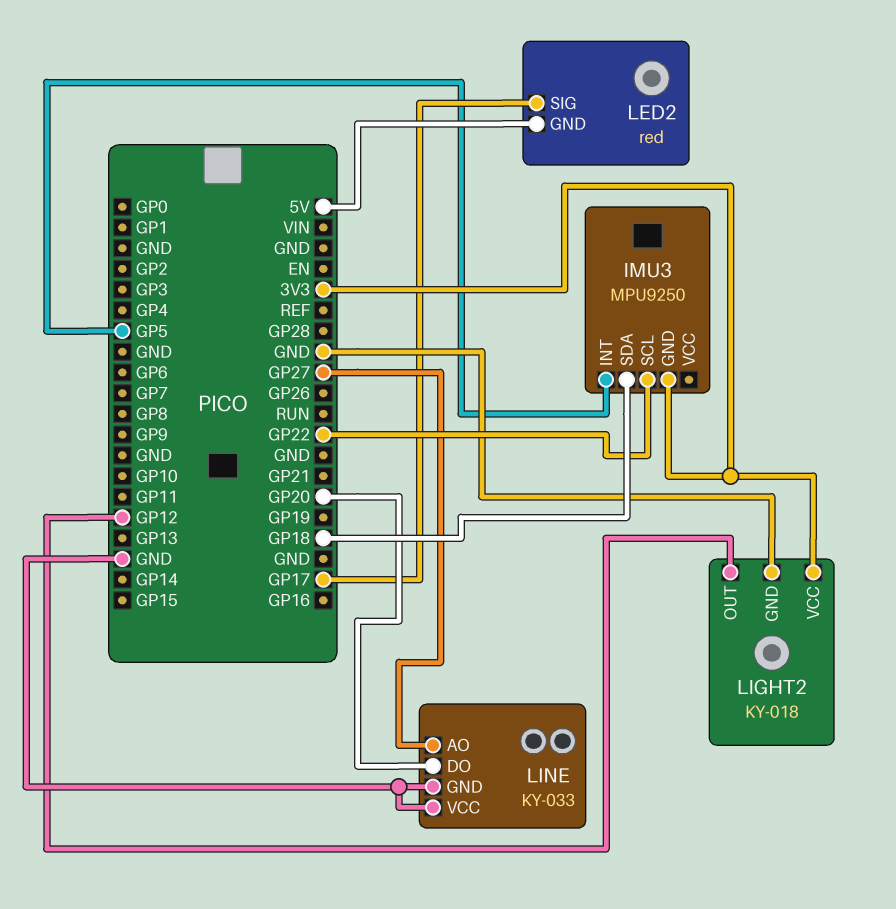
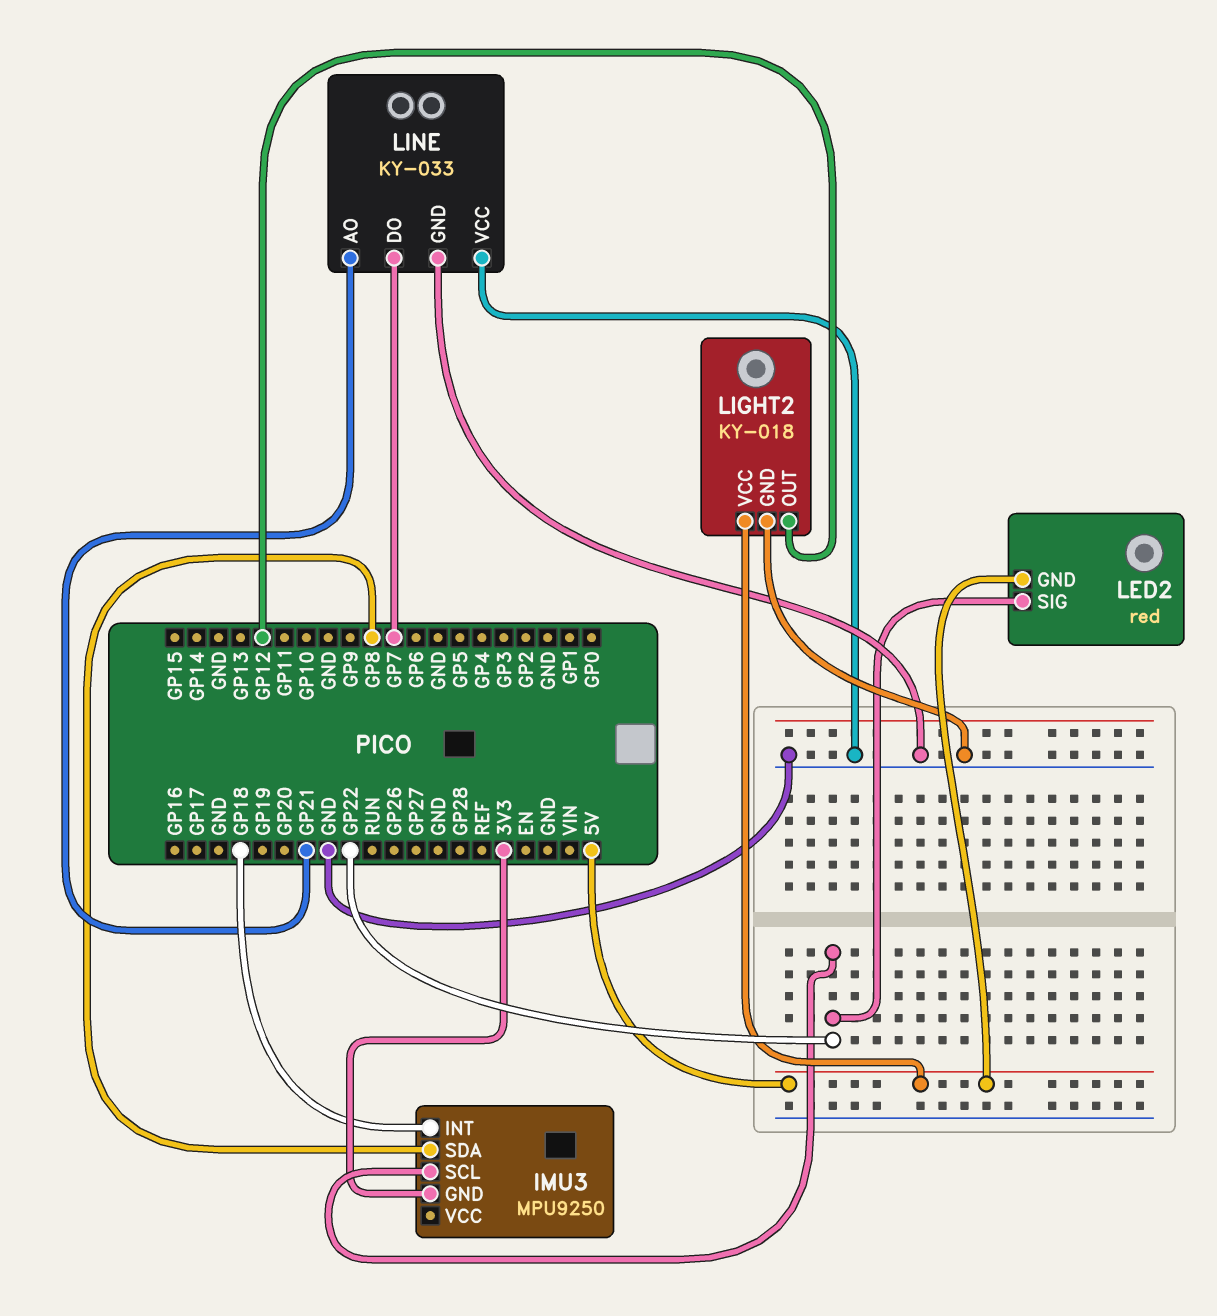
IMU3 pin INT: GP5 -> GP18
IMU3 pin SDA: GP18 -> GP8
LED2 pin SIG: GP17 -> GP22
LIGHT2 pin VCC: 3V3 -> 5V
LINE pin AO: GP27 -> GP21
LINE pin DO: GP20 -> GP7

